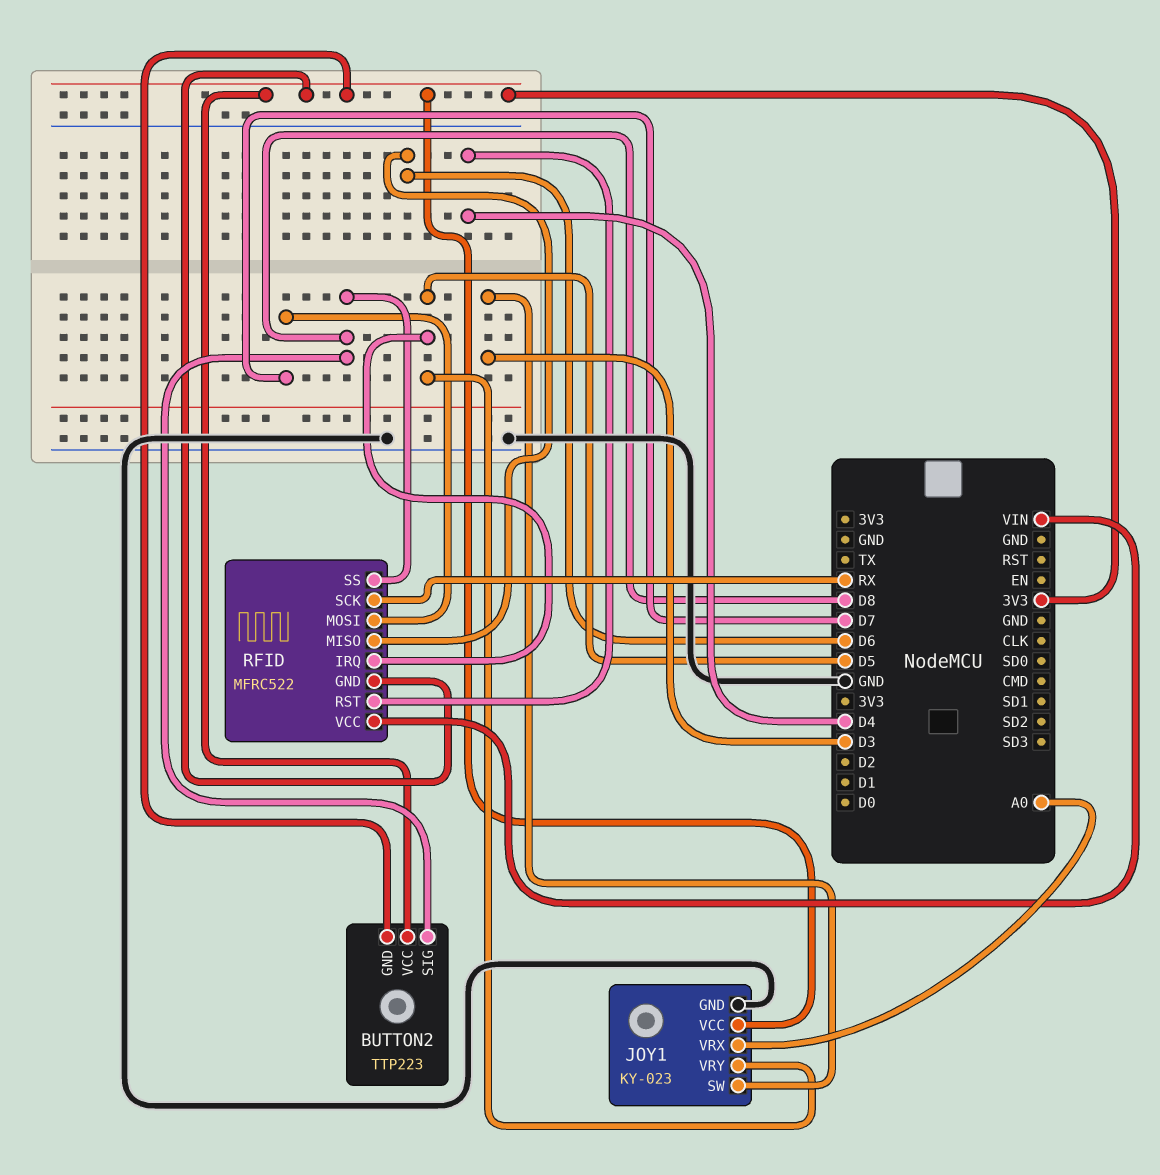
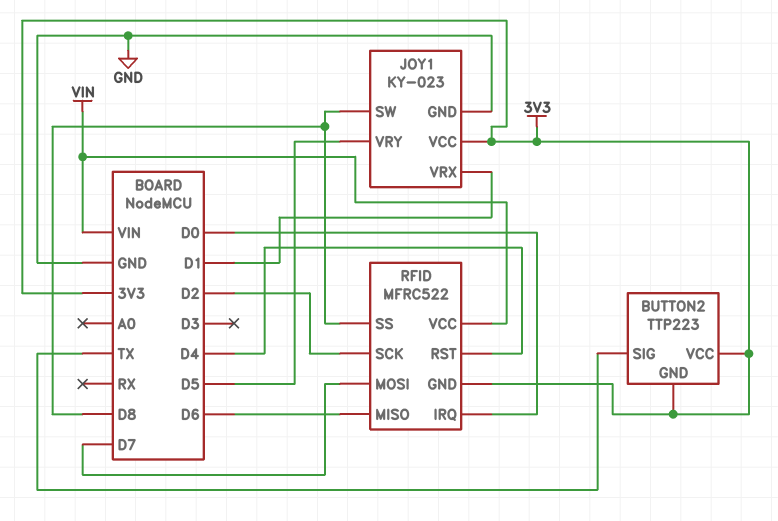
BUTTON2 pin SIG: D8 -> TX
JOY1 pin SW: D3 -> D8
JOY1 pin VRX: A0 -> D1
RFID pin IRQ: D5 -> D0
RFID pin SCK: RX -> D2

